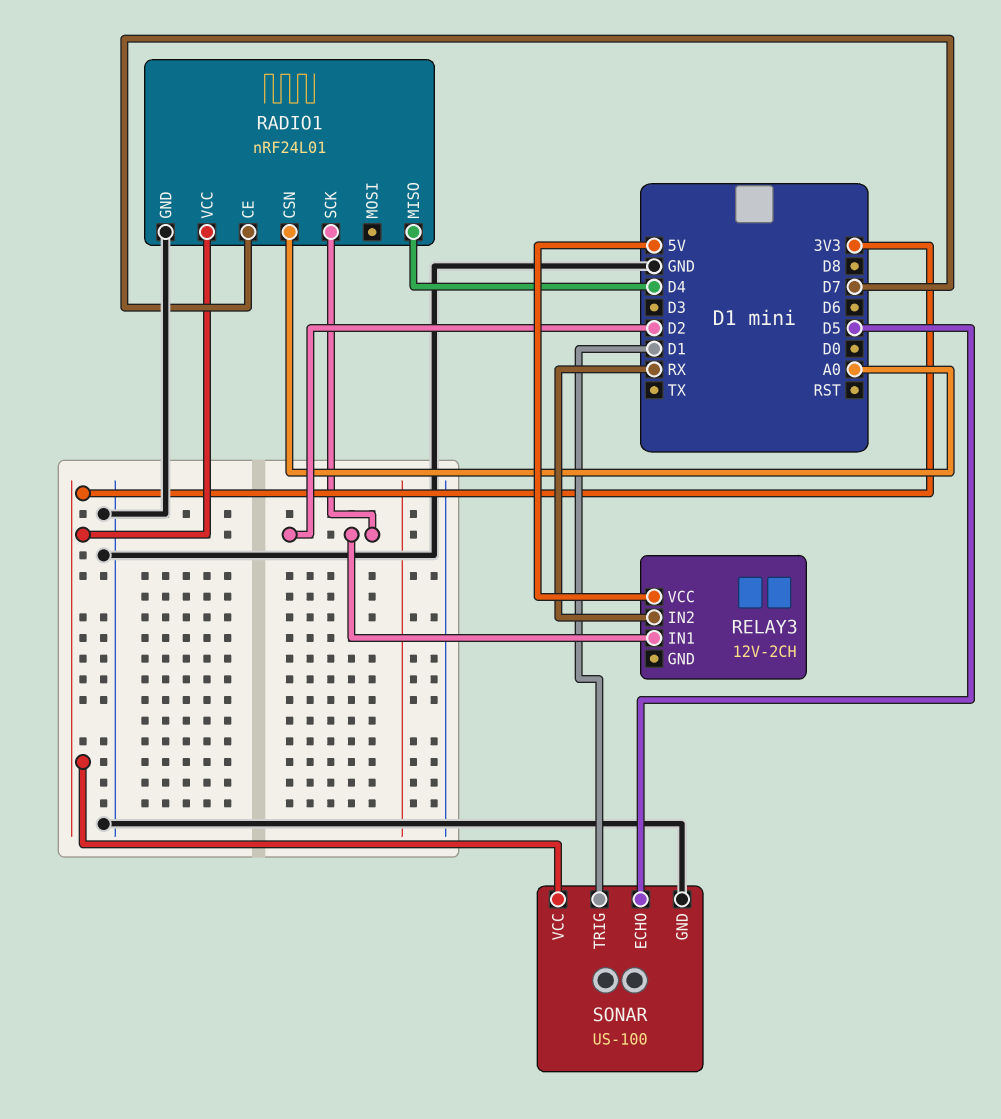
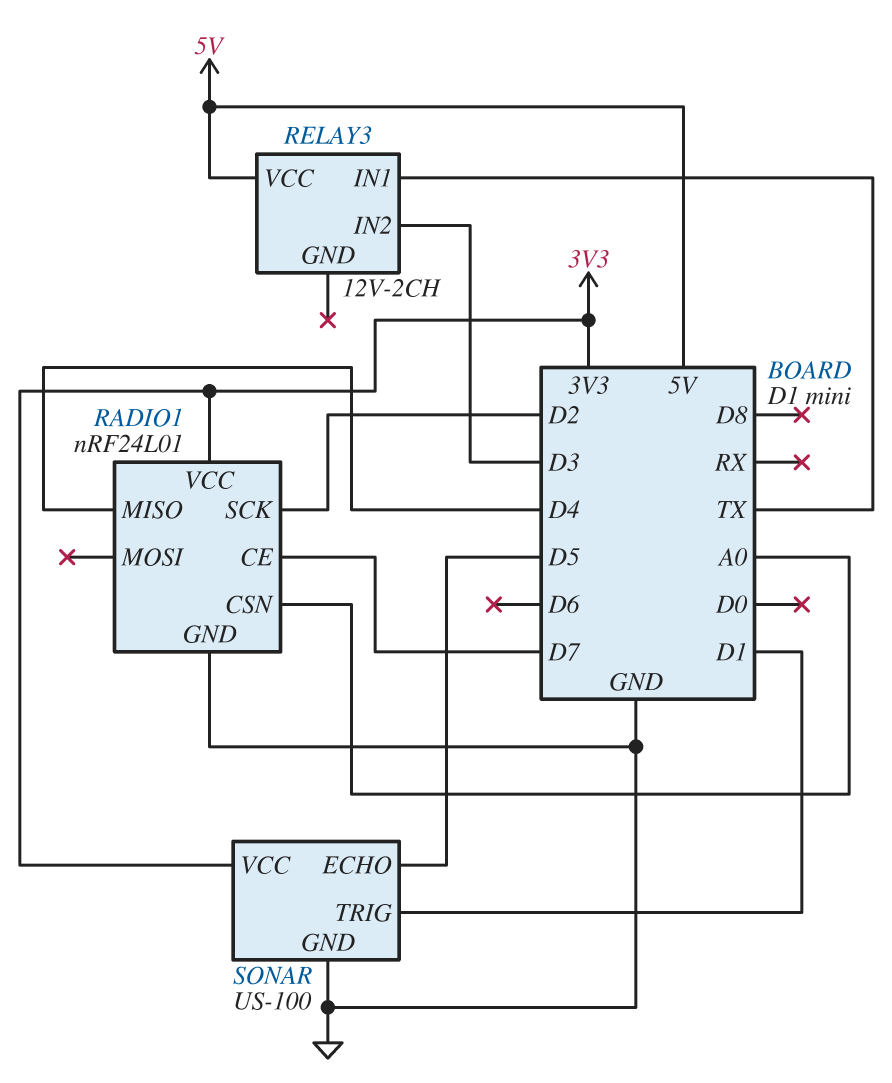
RELAY3 pin IN1: D2 -> TX
RELAY3 pin IN2: RX -> D3

